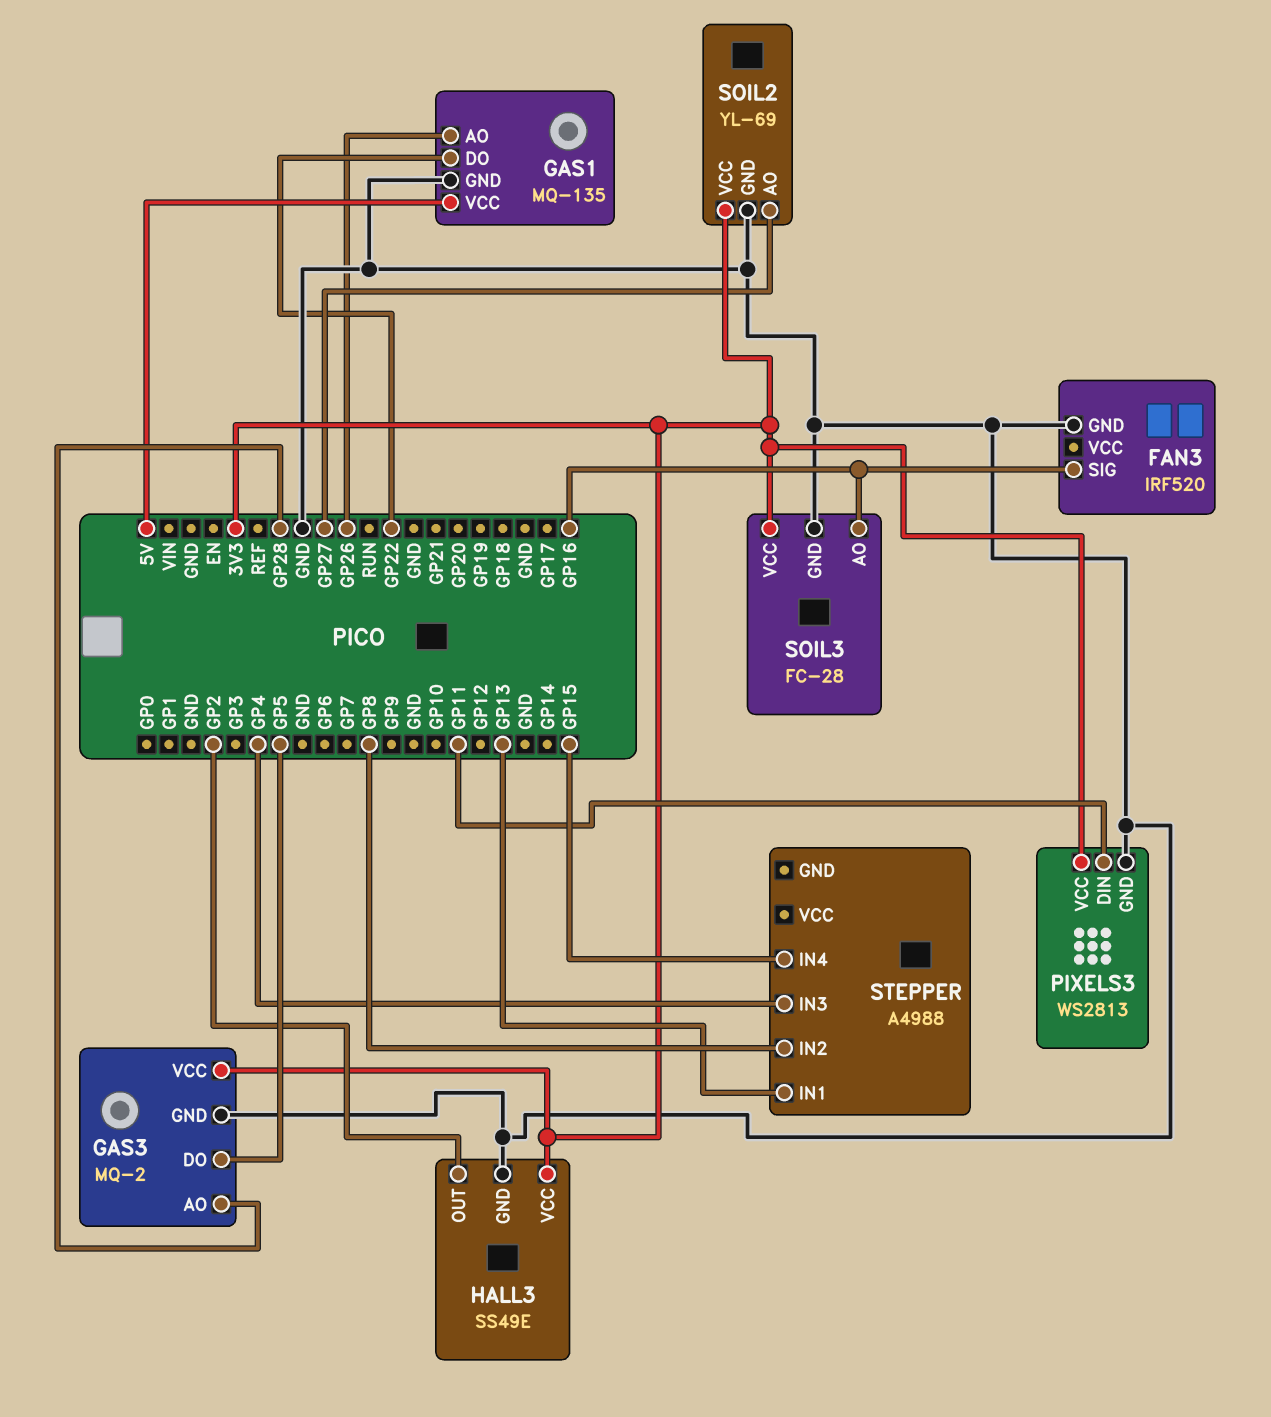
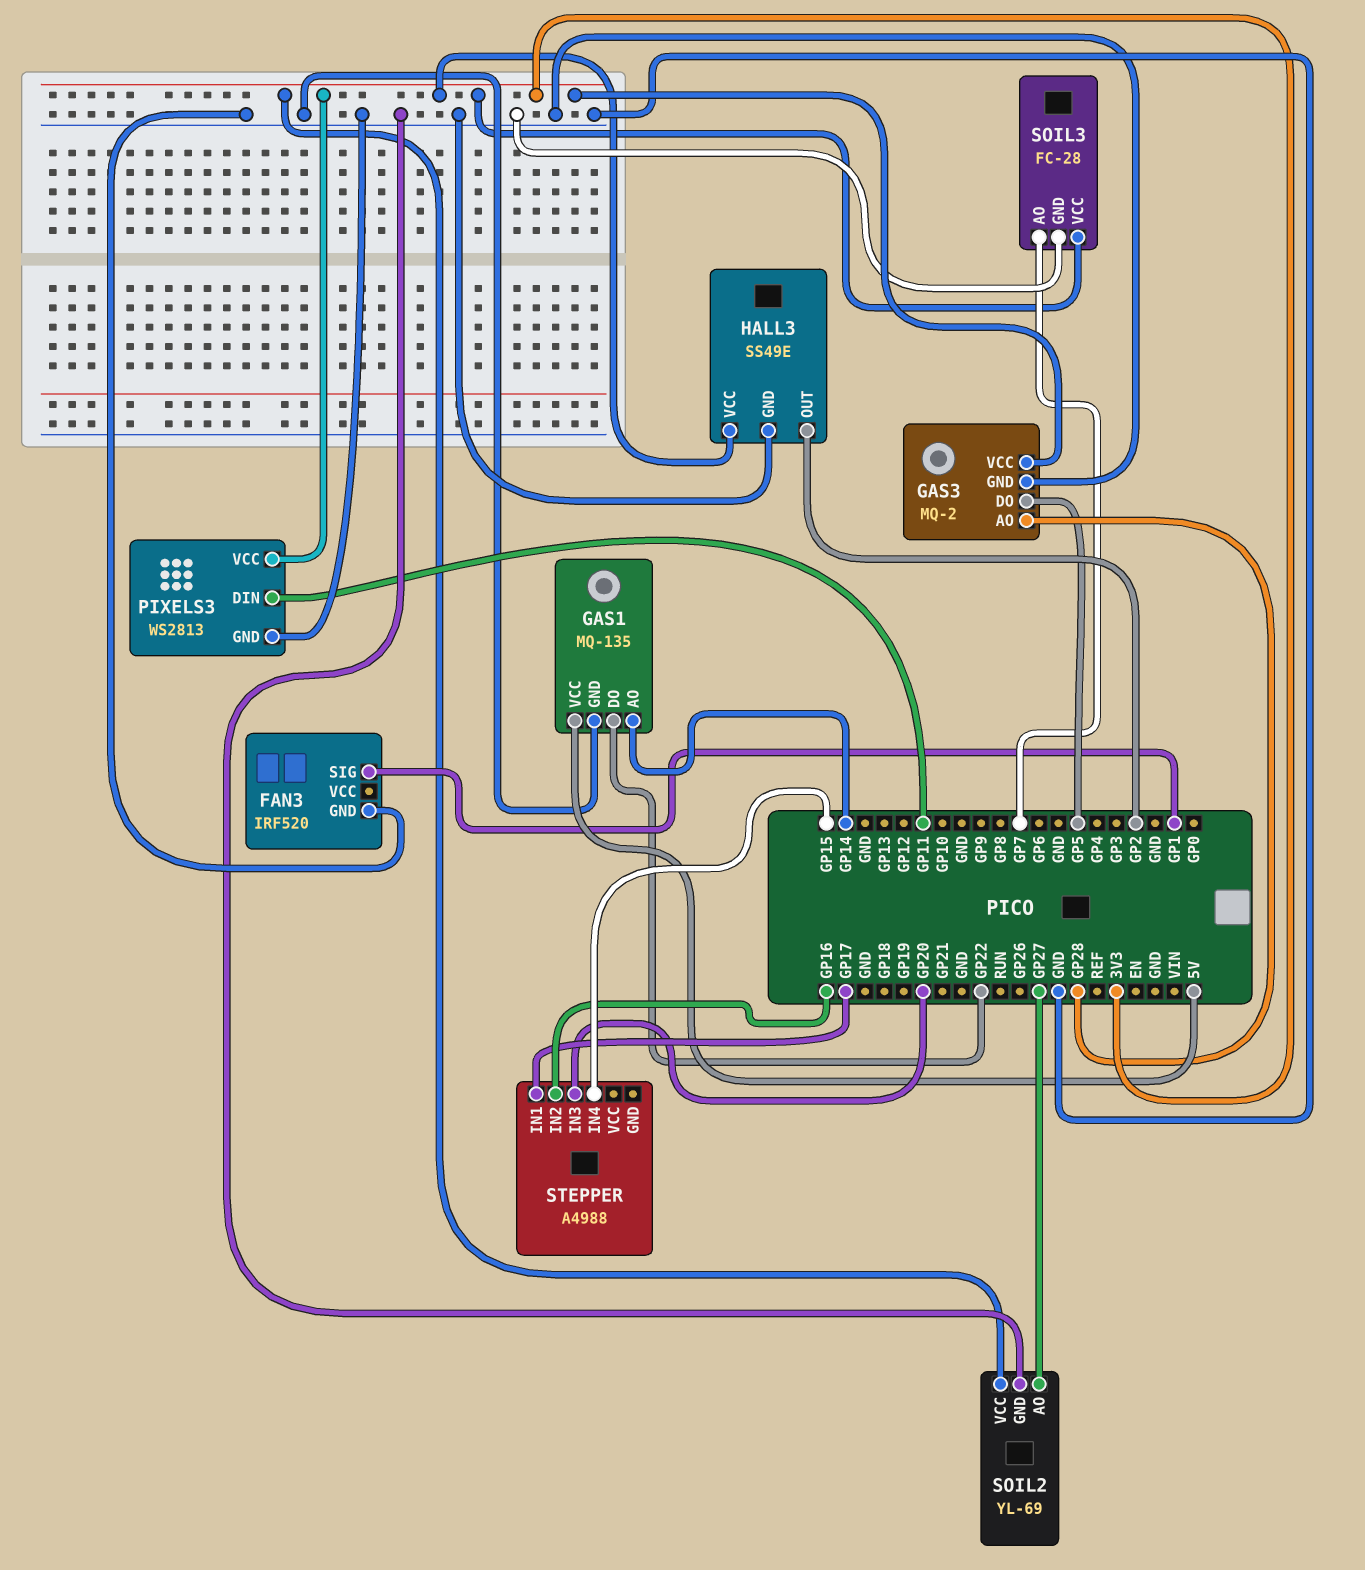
FAN3 pin SIG: GP16 -> GP1
GAS1 pin AO: GP26 -> GP14
SOIL3 pin AO: GP16 -> GP7
STEPPER pin IN1: GP13 -> GP17
STEPPER pin IN2: GP8 -> GP16
STEPPER pin IN3: GP4 -> GP20

